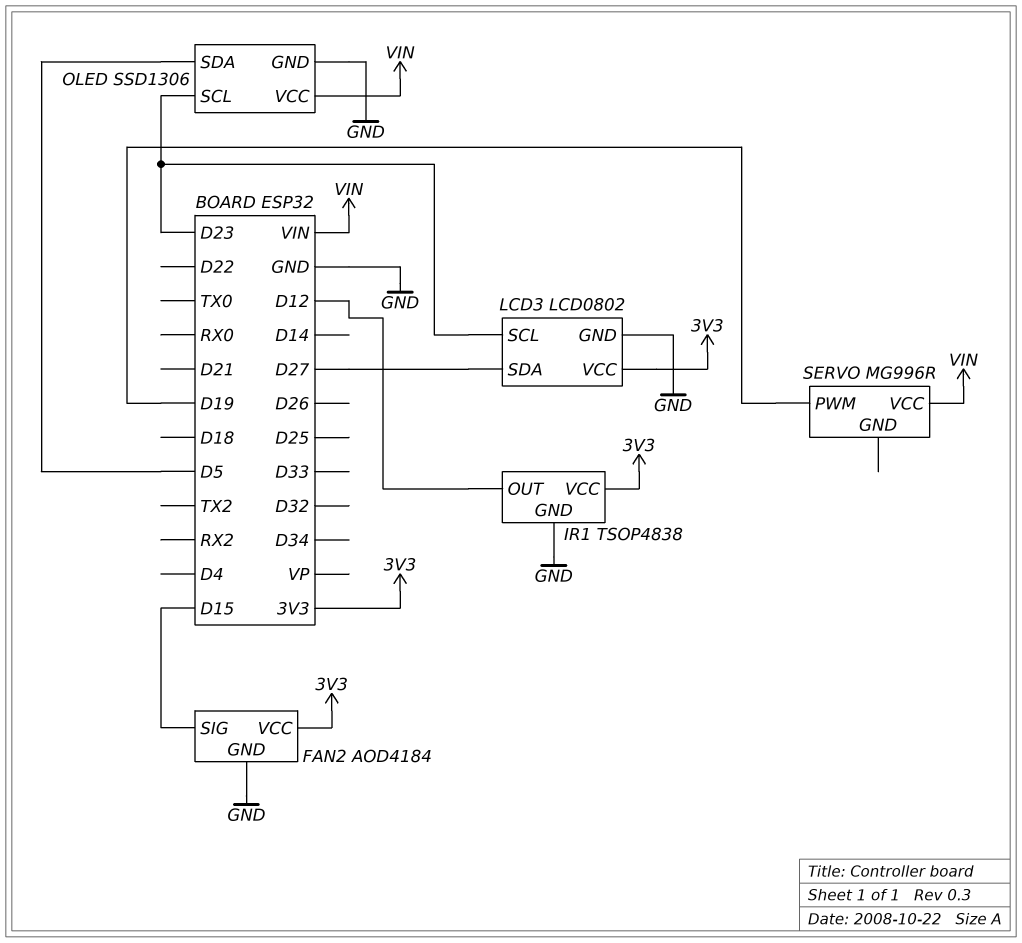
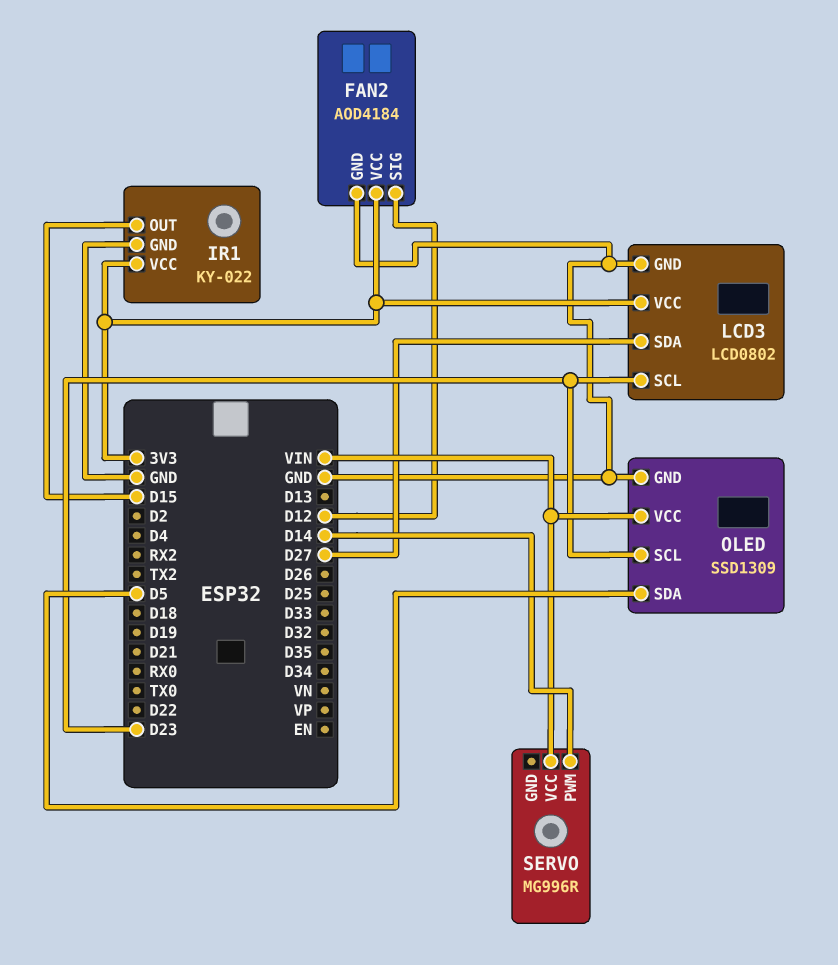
FAN2 pin SIG: D15 -> D12
IR1: TSOP4838 -> KY-022
IR1 pin OUT: D12 -> D15
OLED: SSD1306 -> SSD1309
SERVO pin PWM: D19 -> D14

